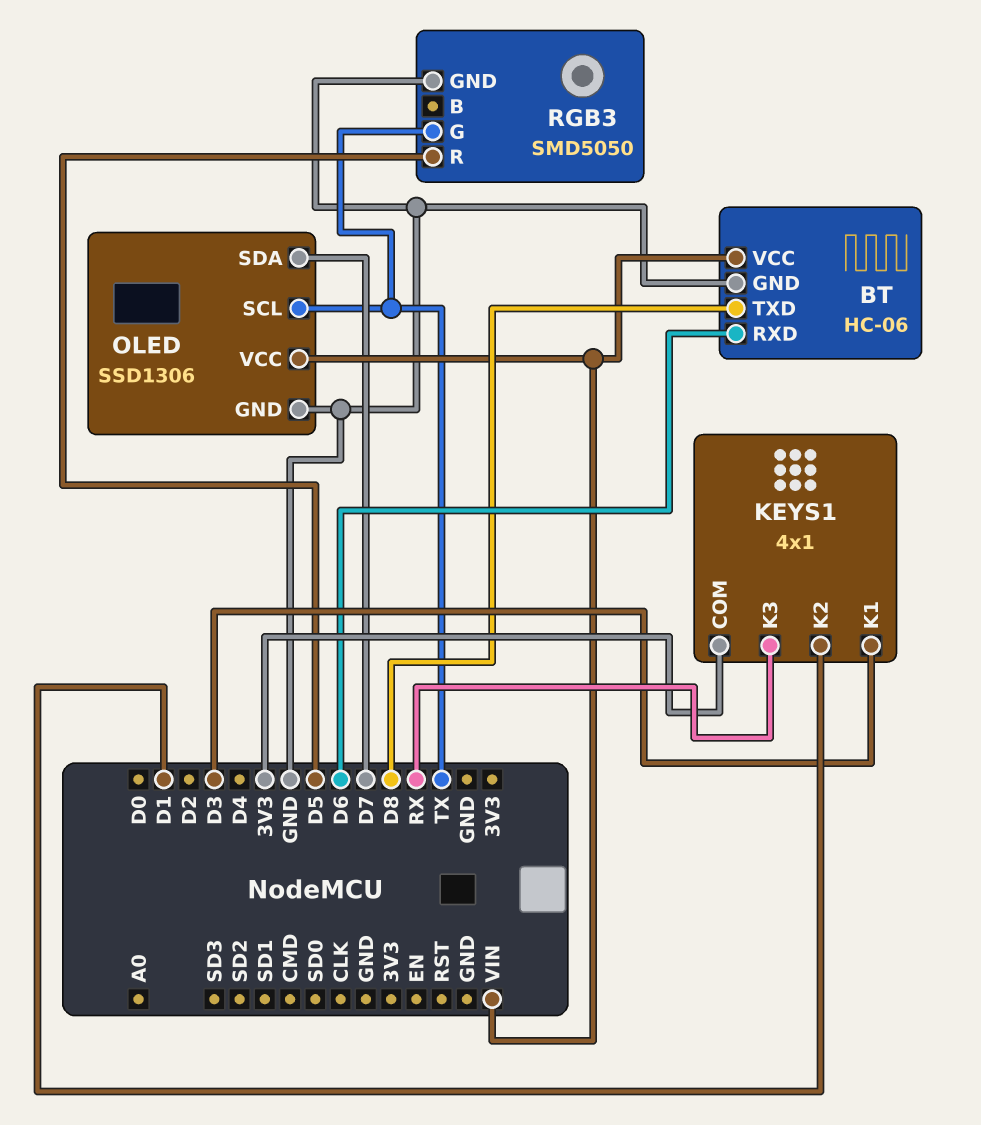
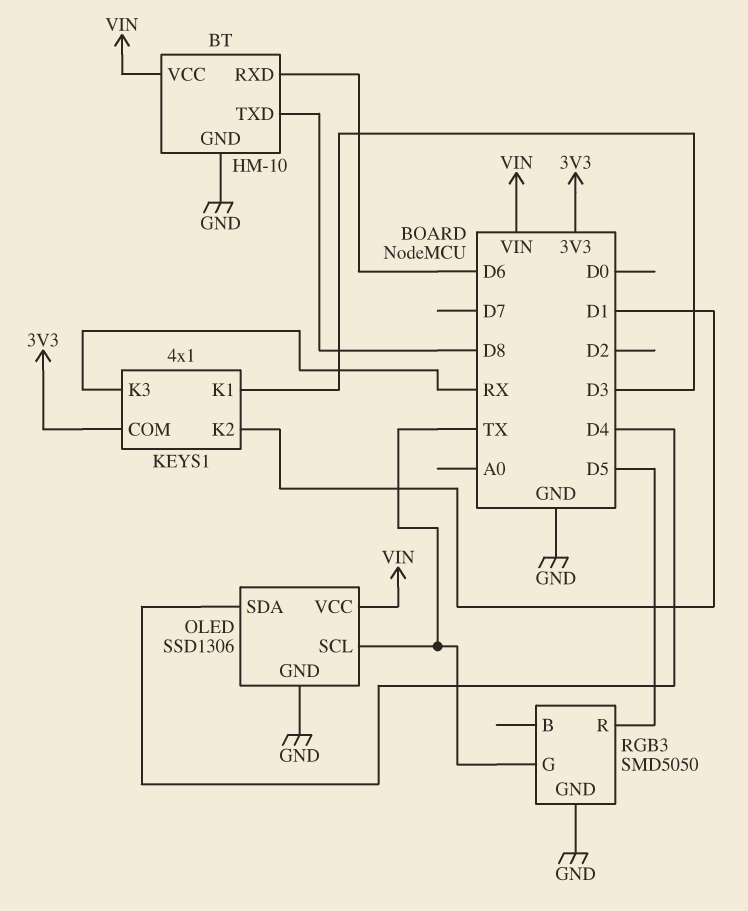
BT: HC-06 -> HM-10
OLED pin SDA: D7 -> D4

